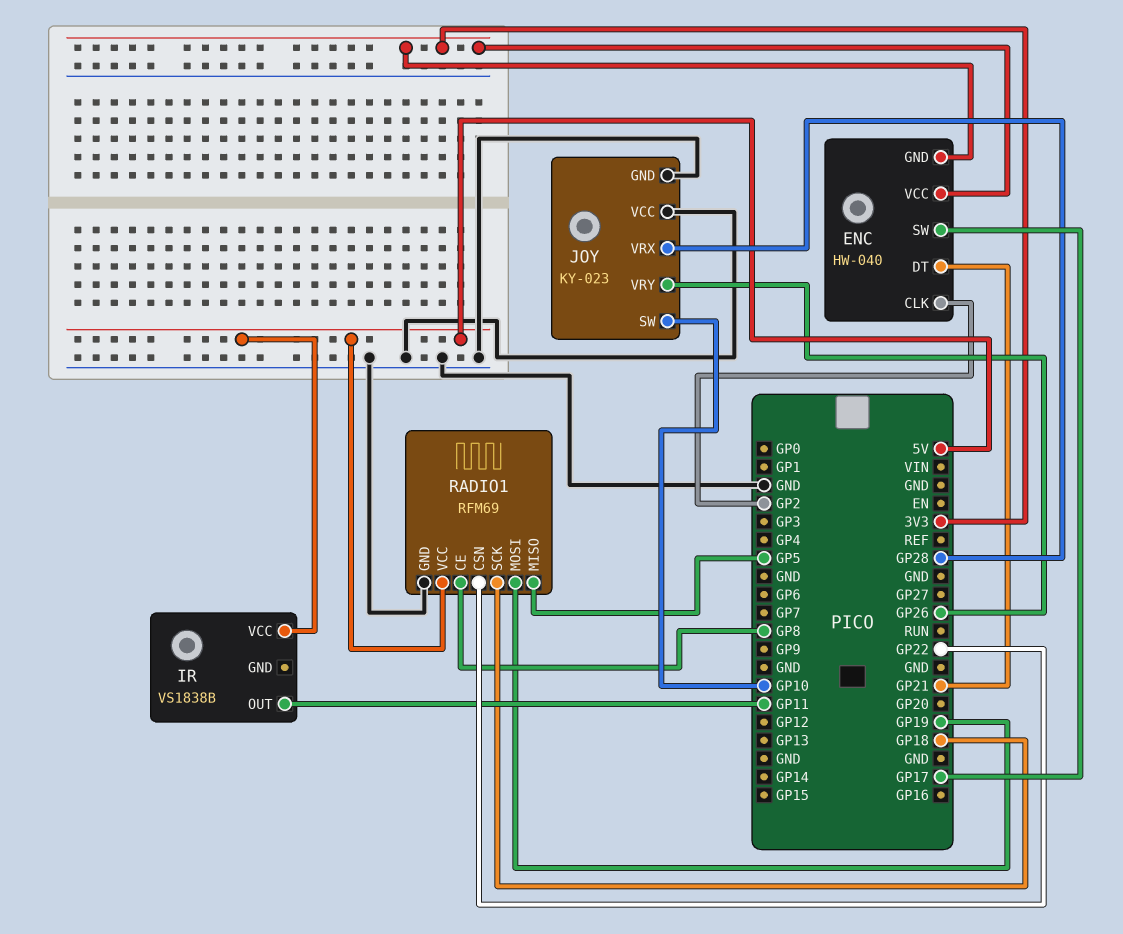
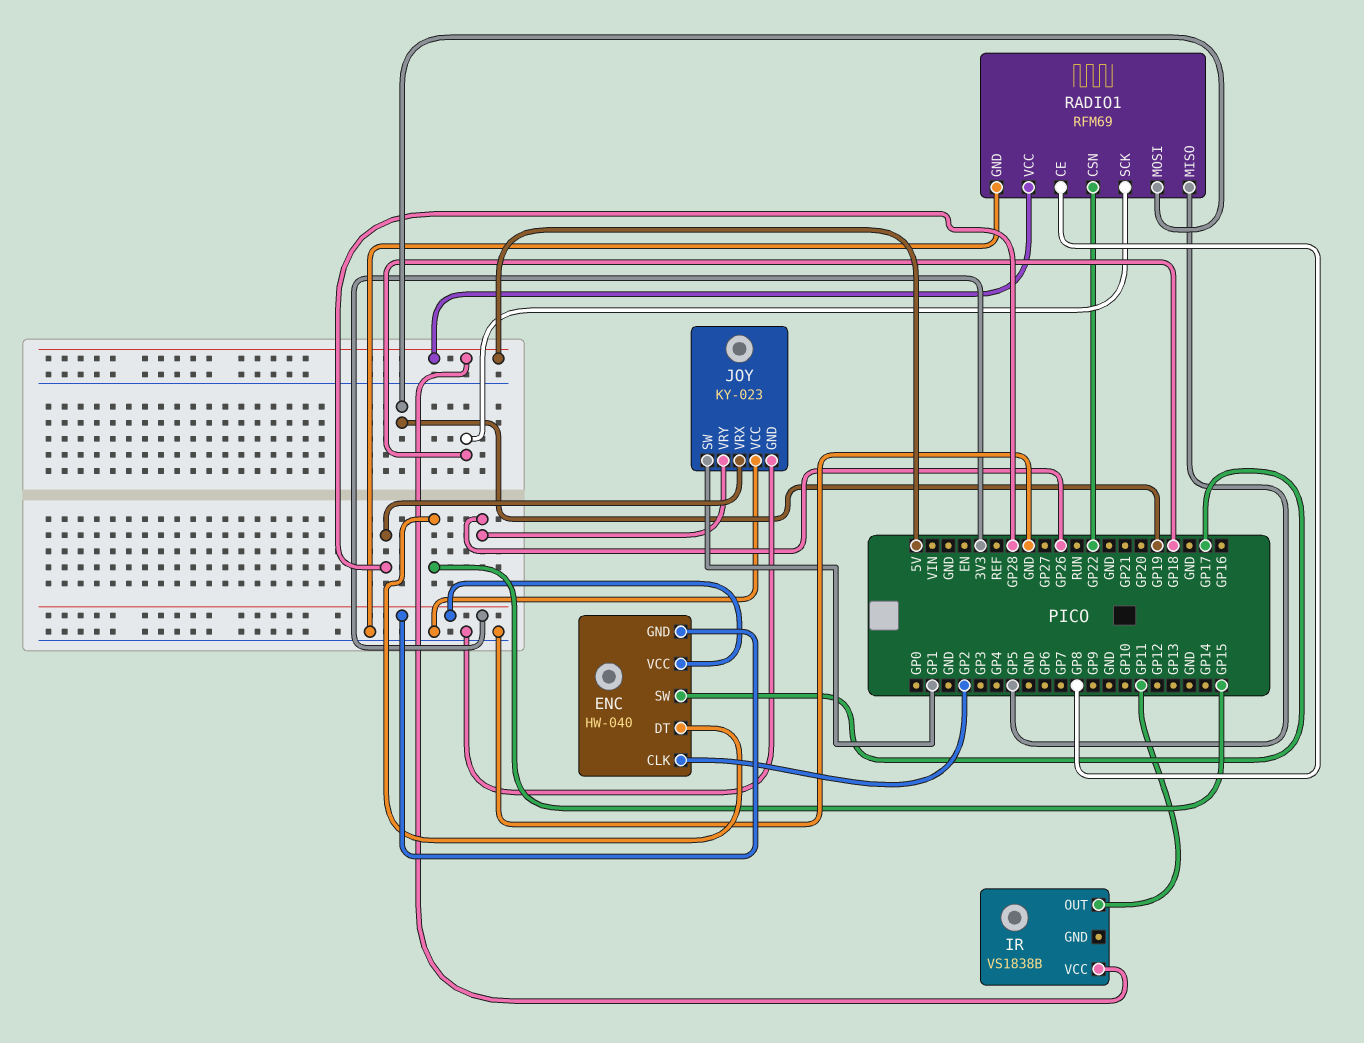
ENC pin DT: GP21 -> GP15
JOY pin SW: GP10 -> GP1

